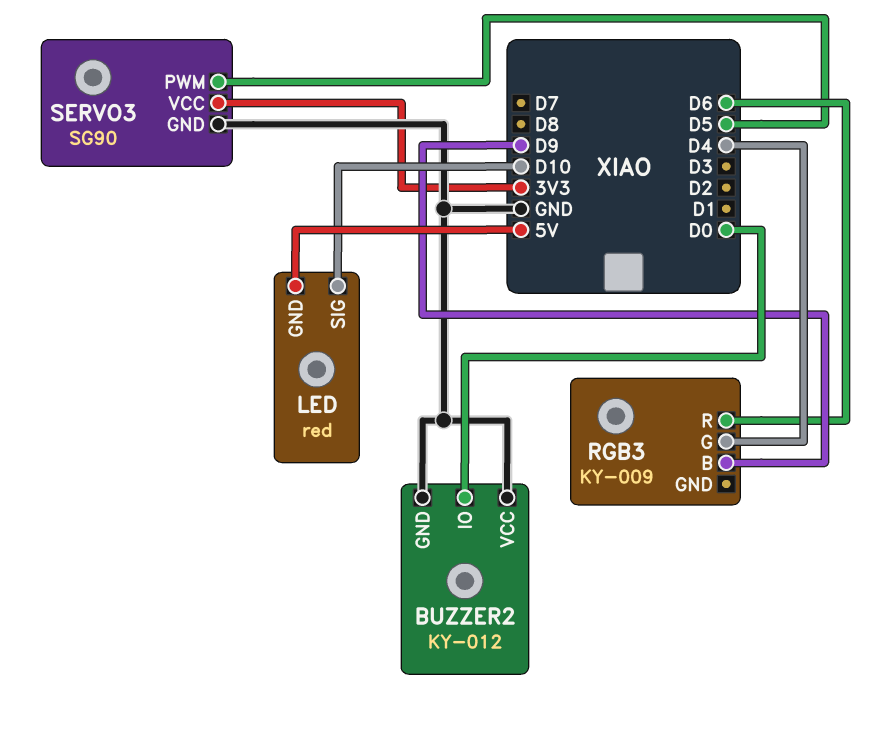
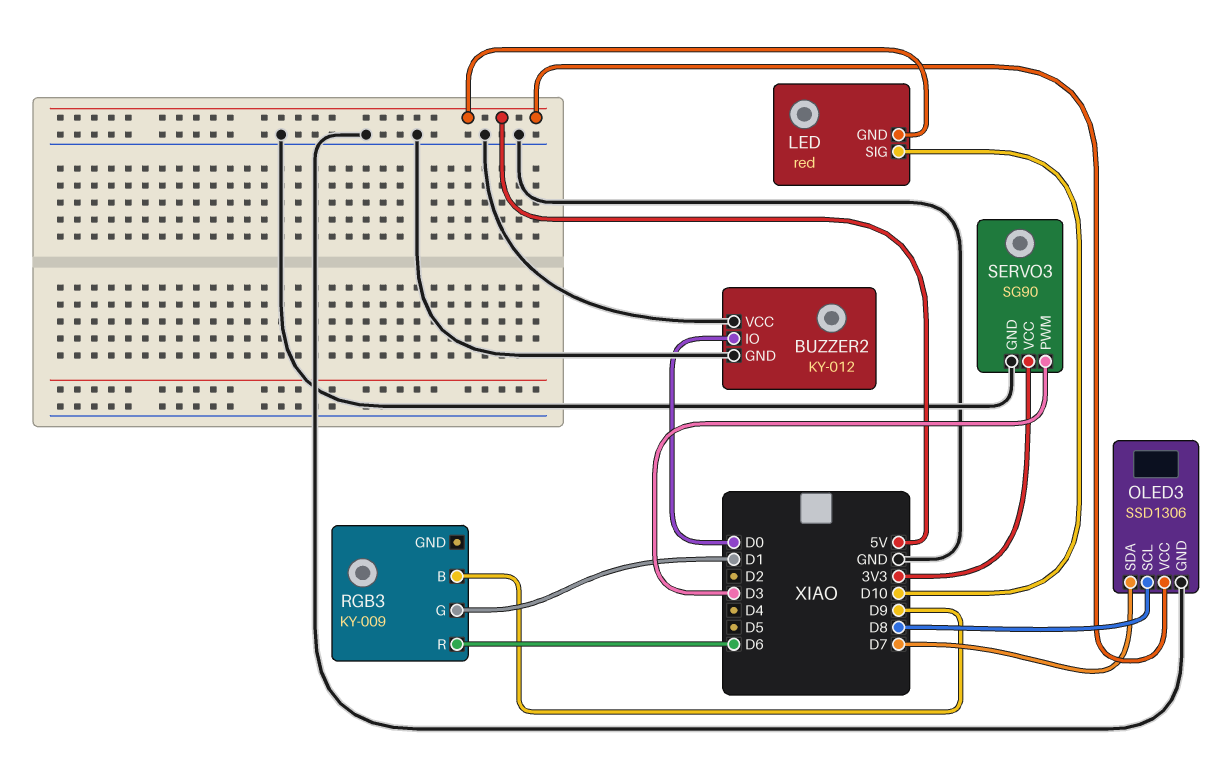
OLED3: none -> SSD1306
OLED3 pin GND: none -> GND
OLED3 pin SCL: none -> D8
OLED3 pin SDA: none -> D7
OLED3 pin VCC: none -> 5V
RGB3 pin G: D4 -> D1
SERVO3 pin PWM: D5 -> D3

